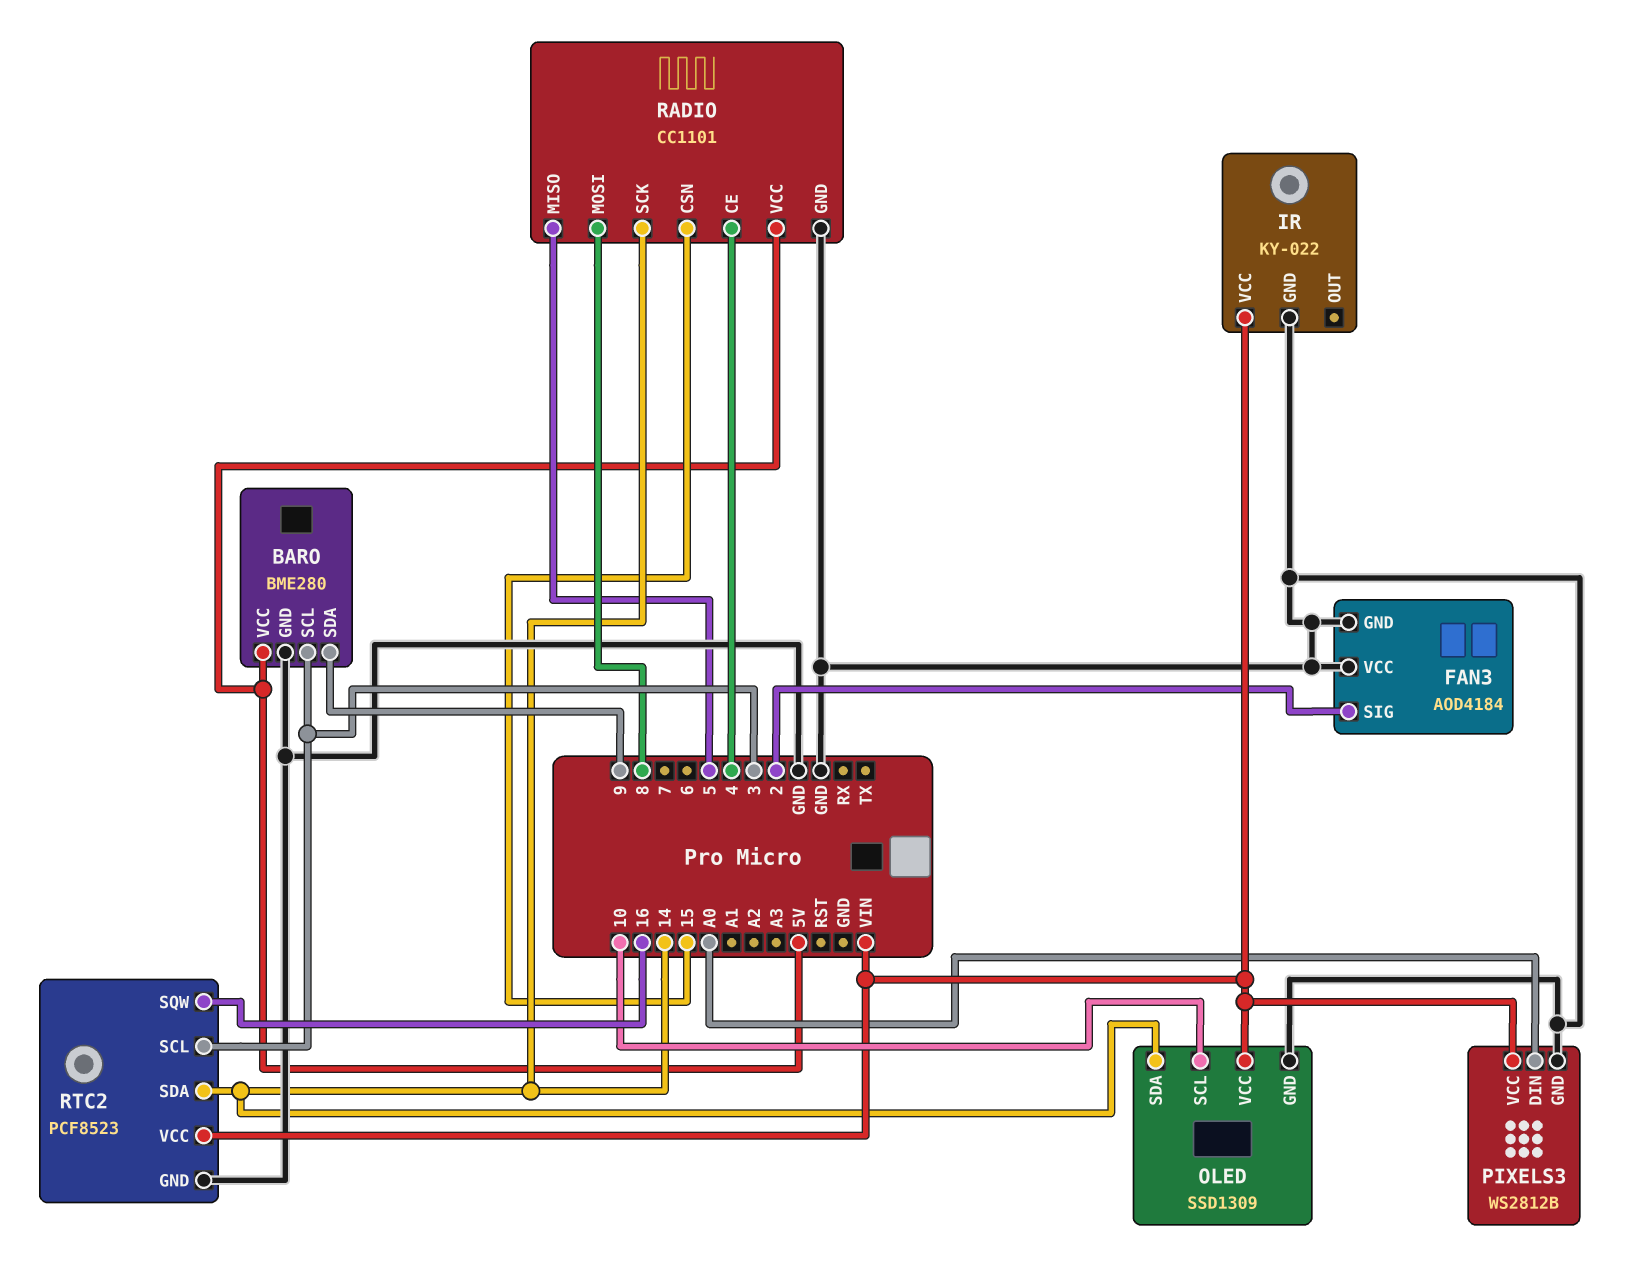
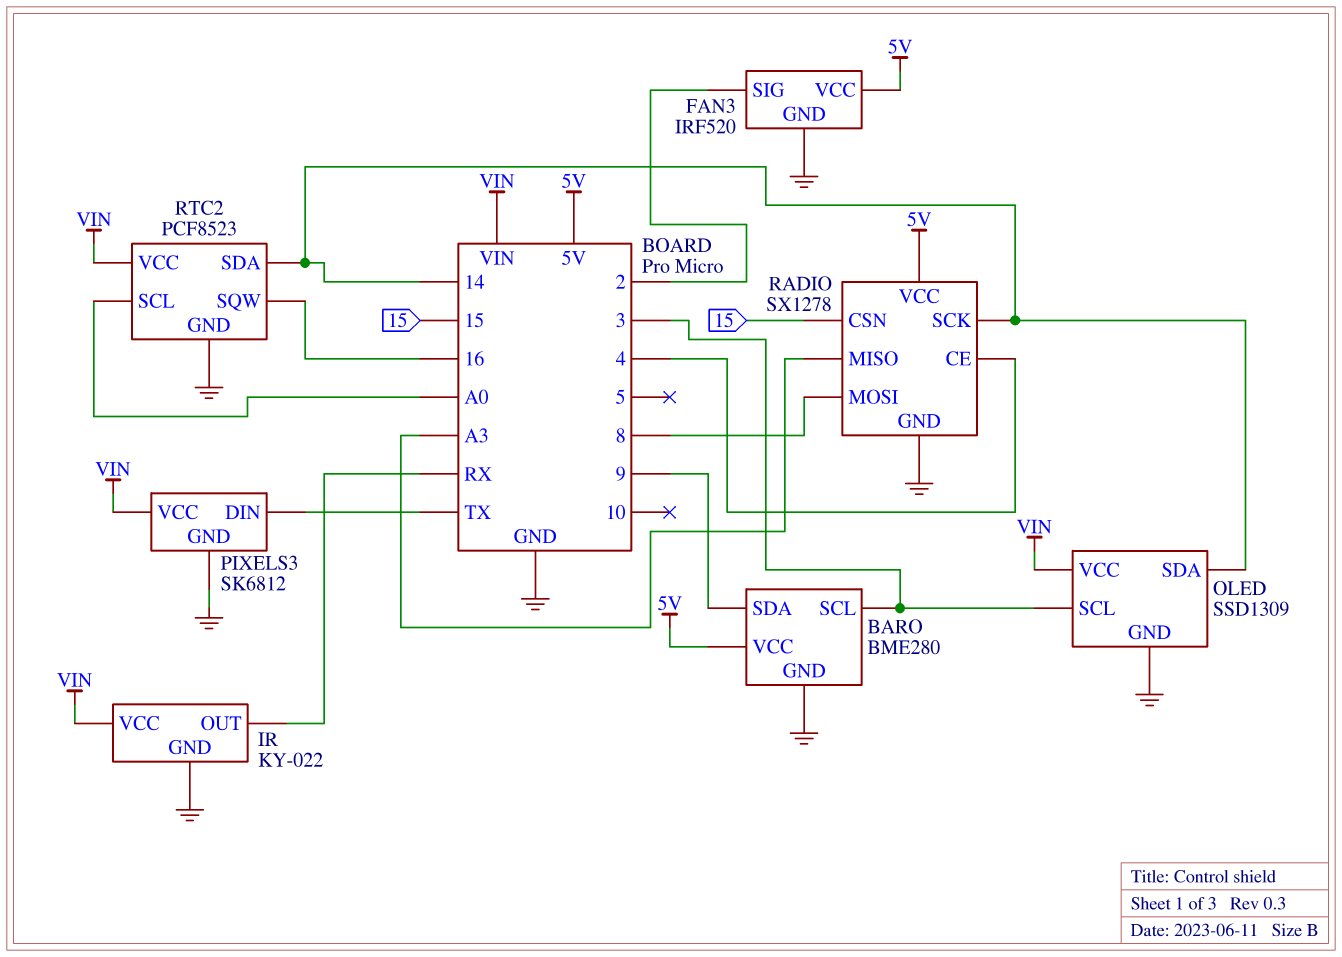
FAN3: AOD4184 -> IRF520
FAN3 pin VCC: GND -> 5V
IR pin OUT: none -> RX
OLED pin SCL: 10 -> 3
PIXELS3: WS2812B -> SK6812
PIXELS3 pin DIN: A0 -> TX
RADIO: CC1101 -> SX1278
RADIO pin MISO: 5 -> A3
RTC2 pin SCL: 3 -> A0

